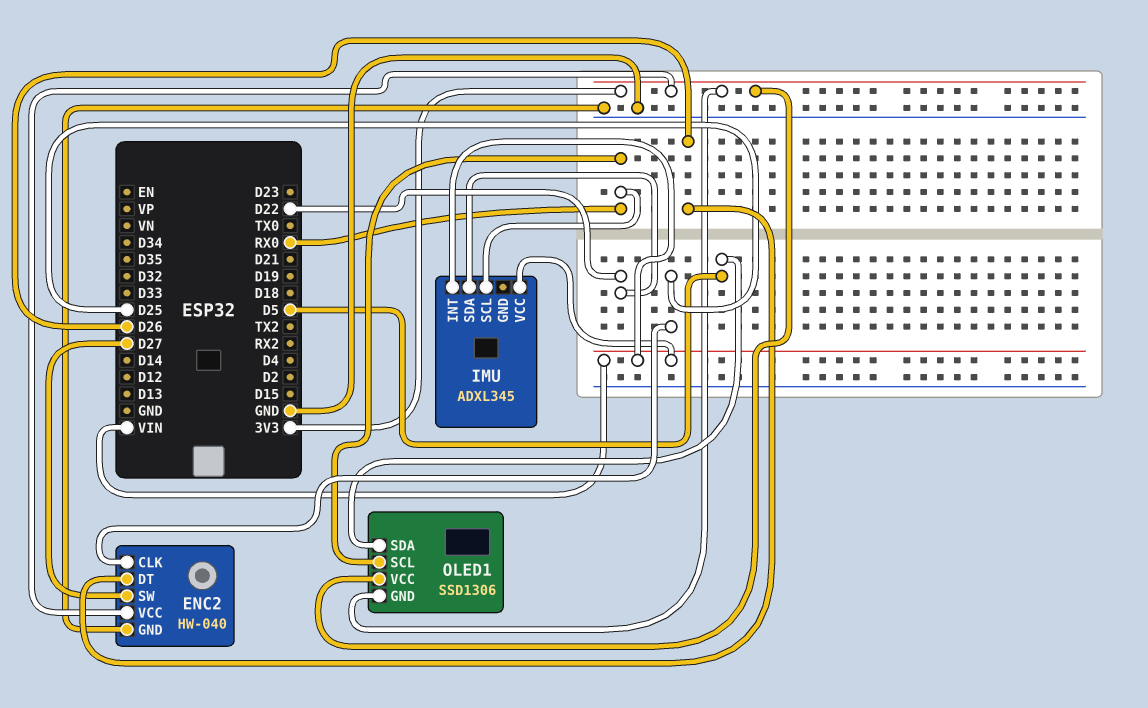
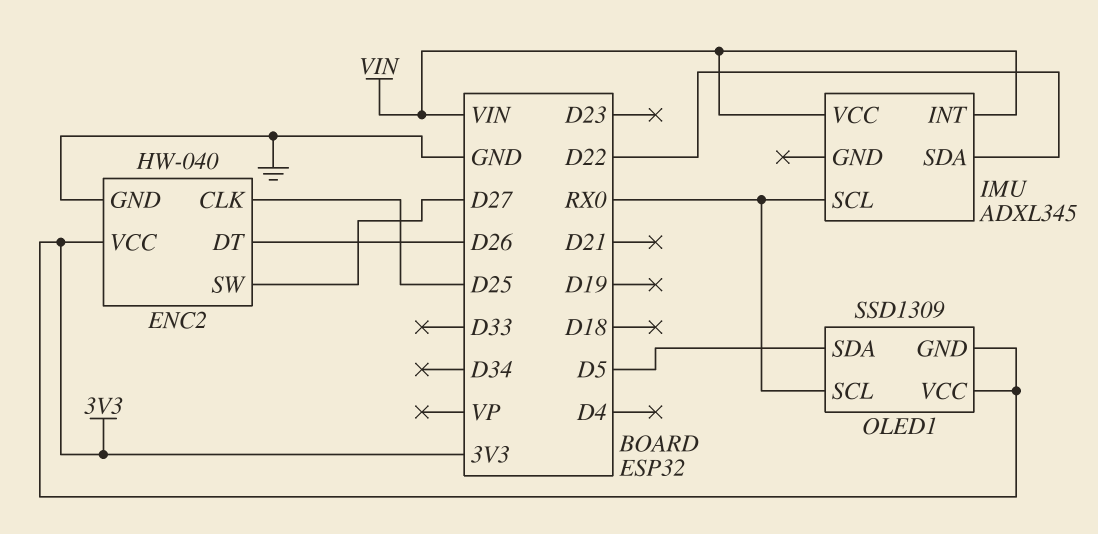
OLED1: SSD1306 -> SSD1309

